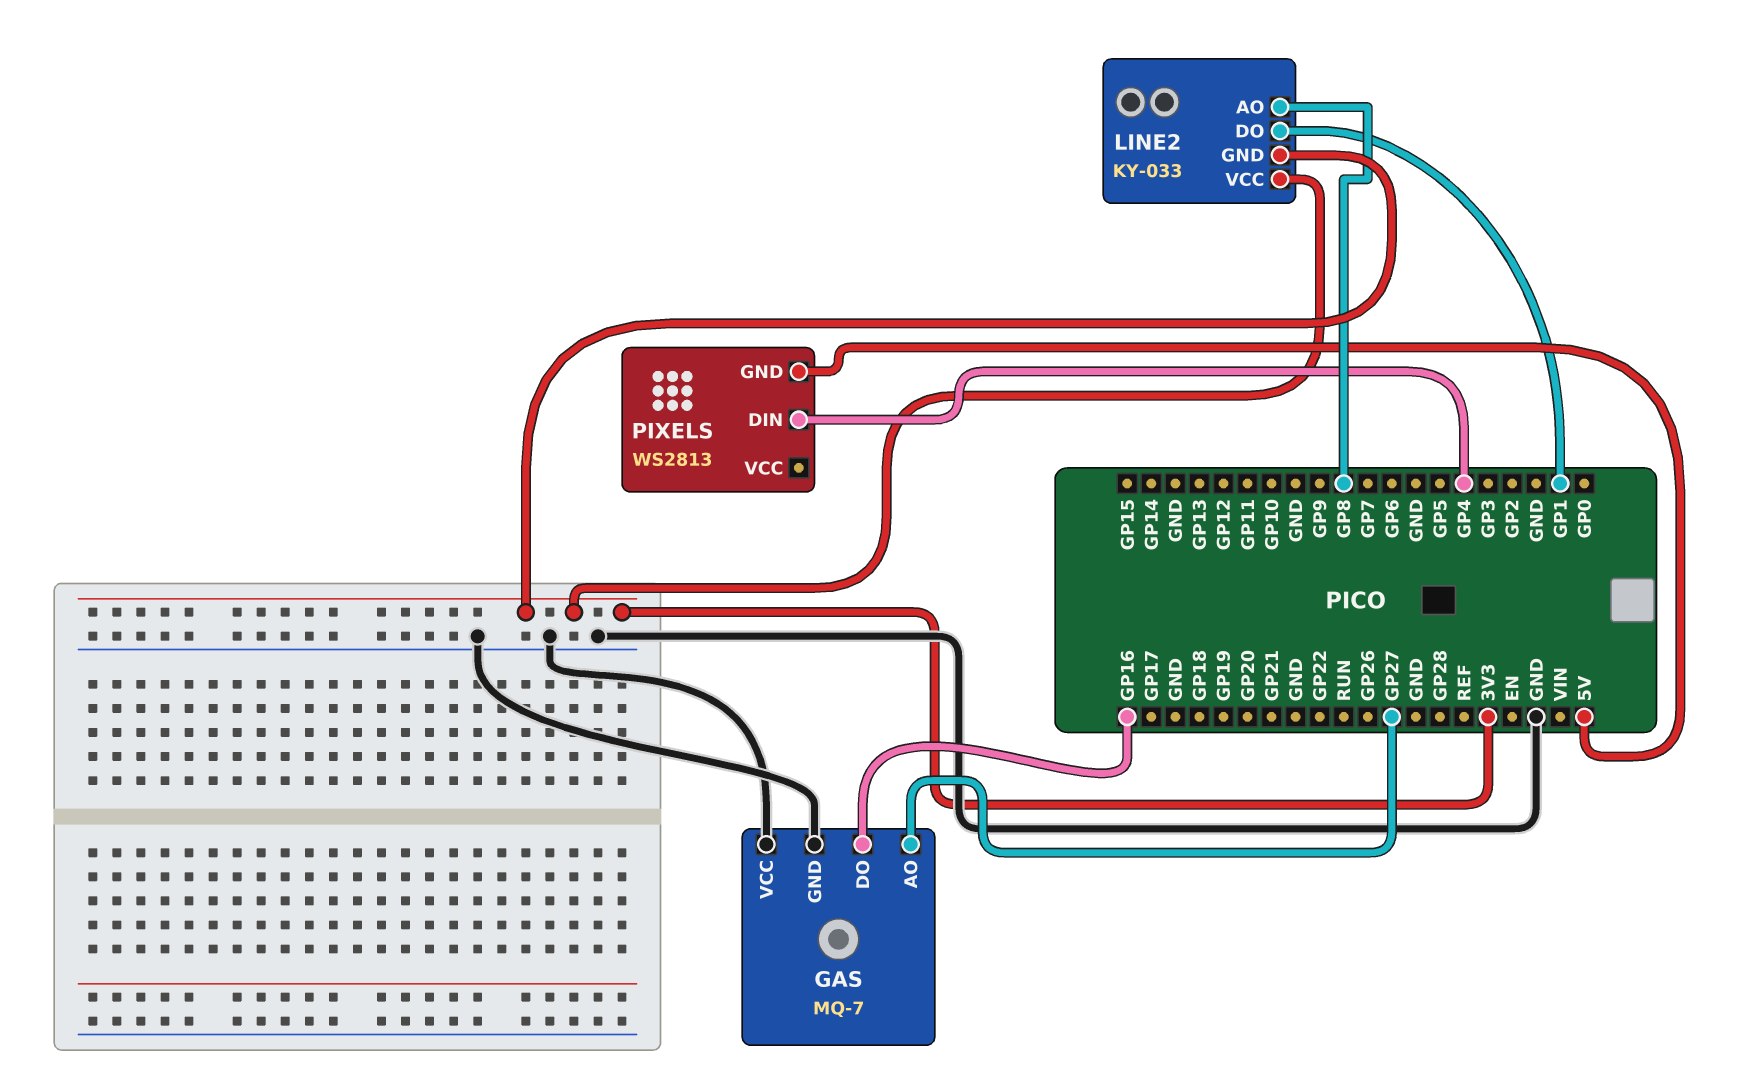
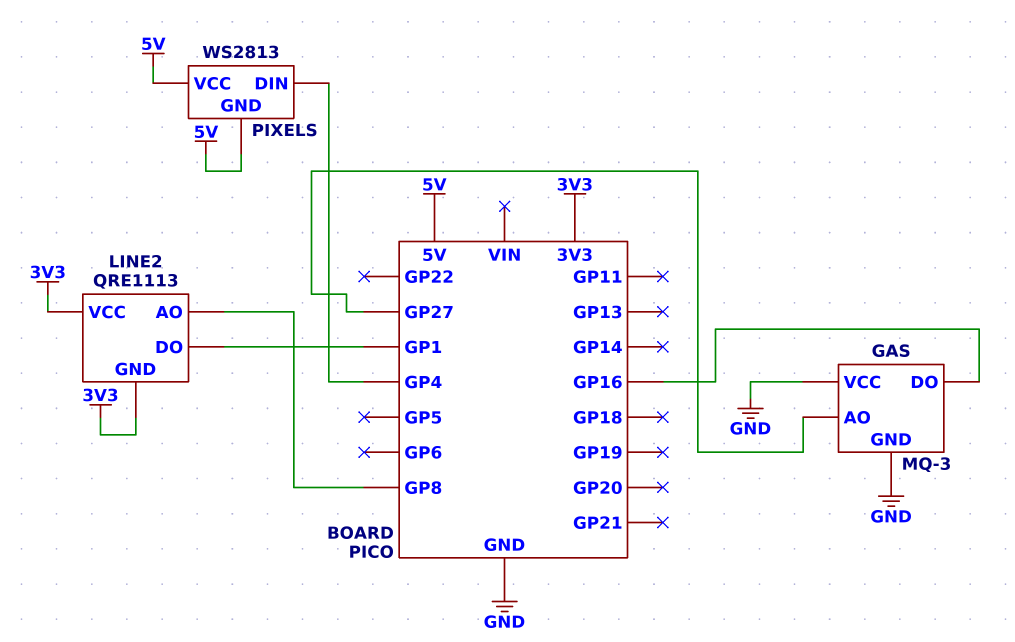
GAS: MQ-7 -> MQ-3
LINE2: KY-033 -> QRE1113
PIXELS pin VCC: none -> 5V

